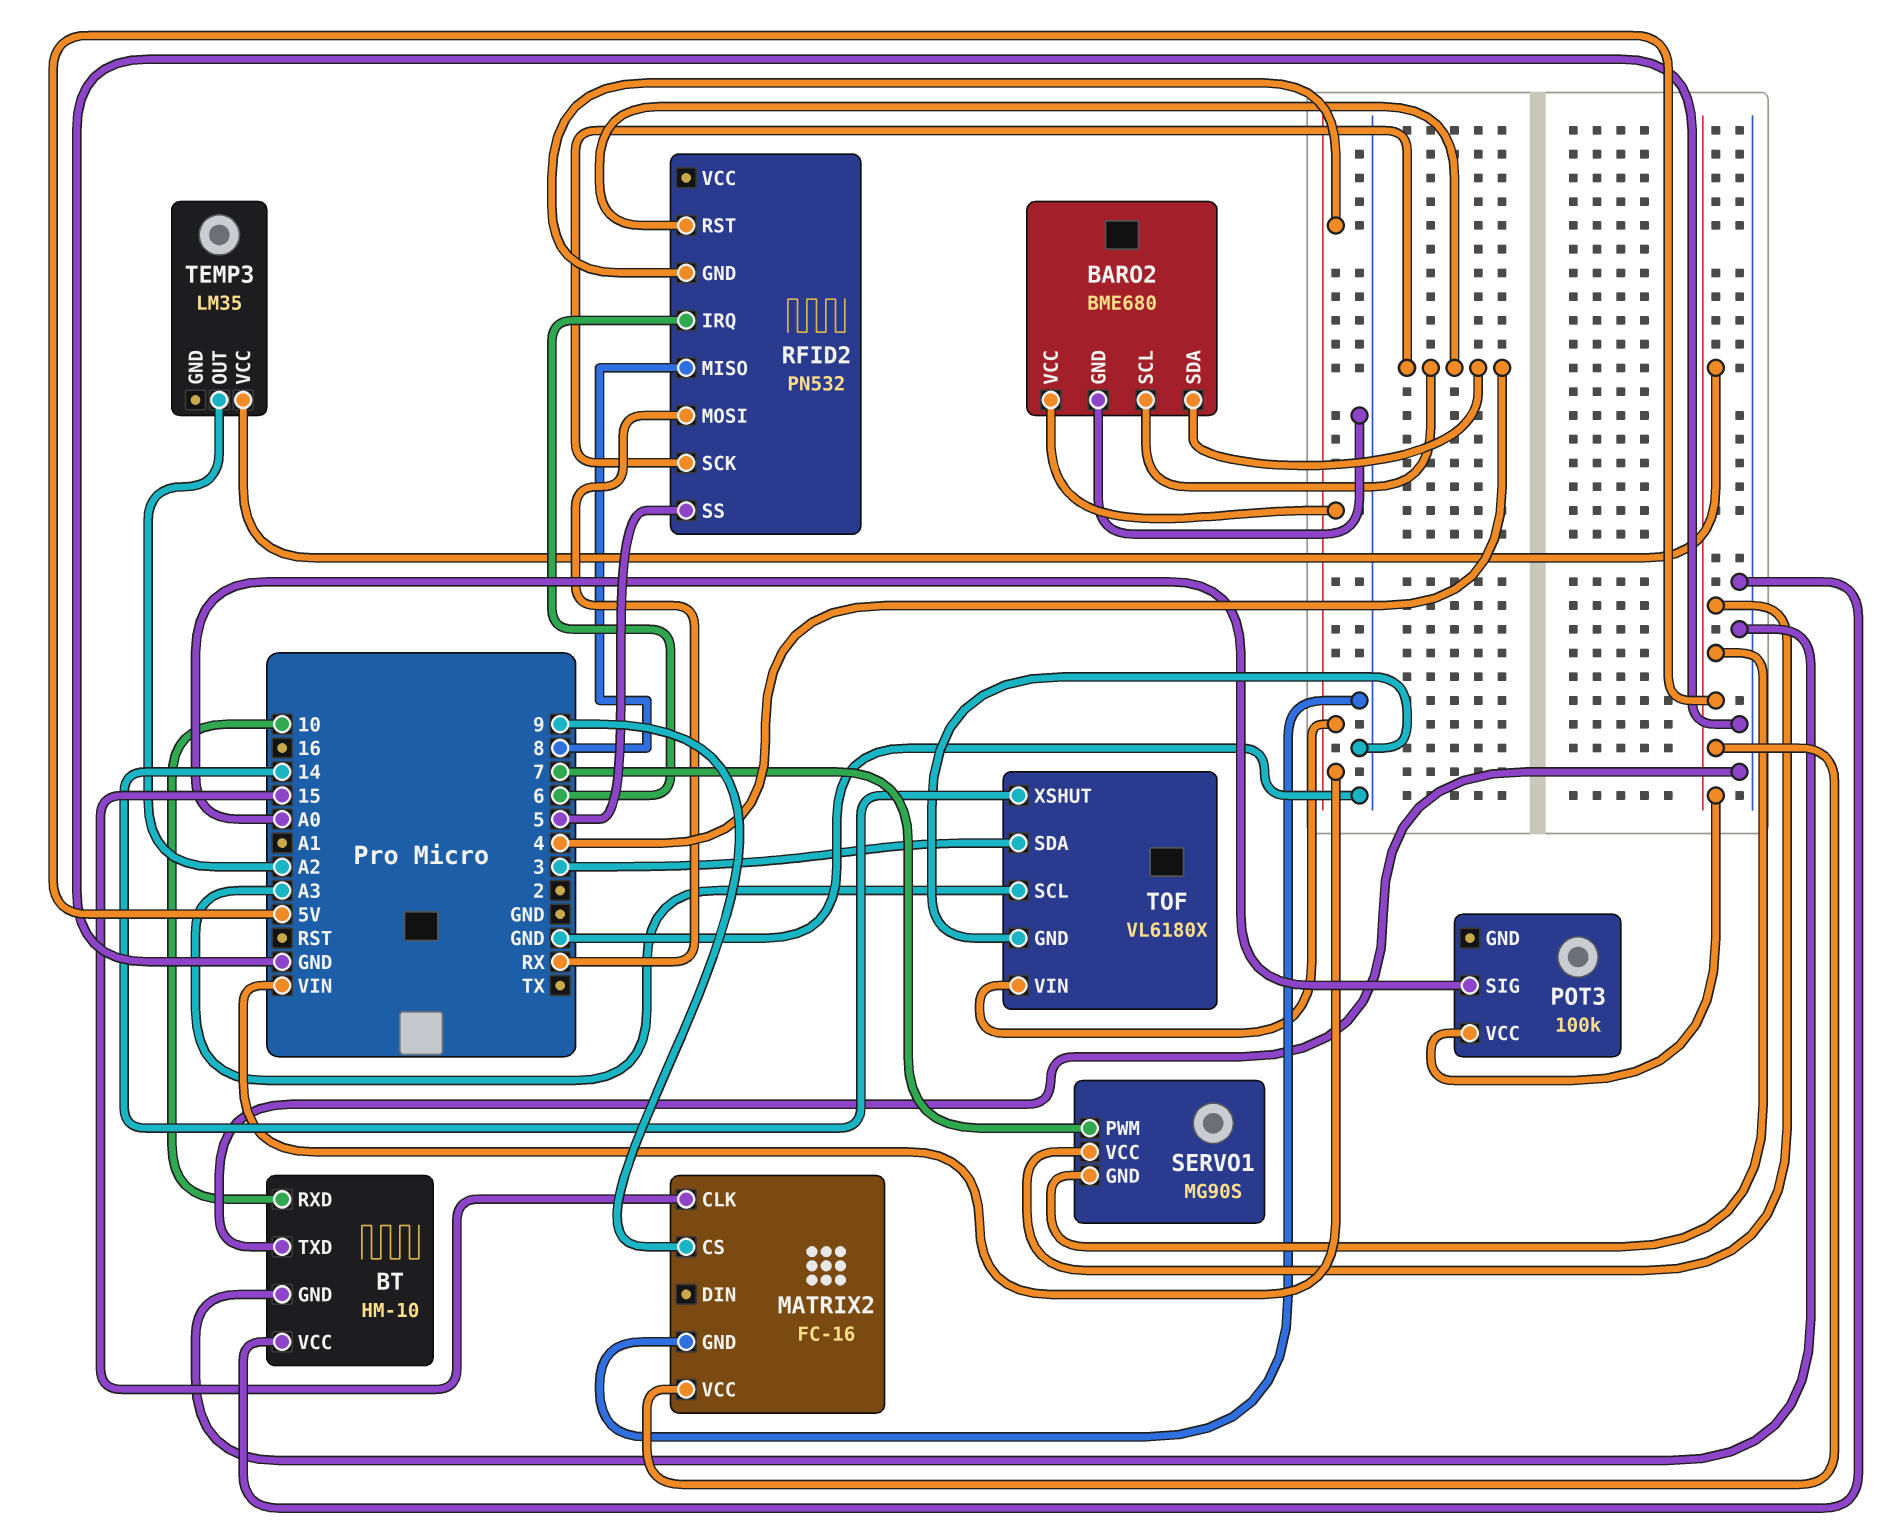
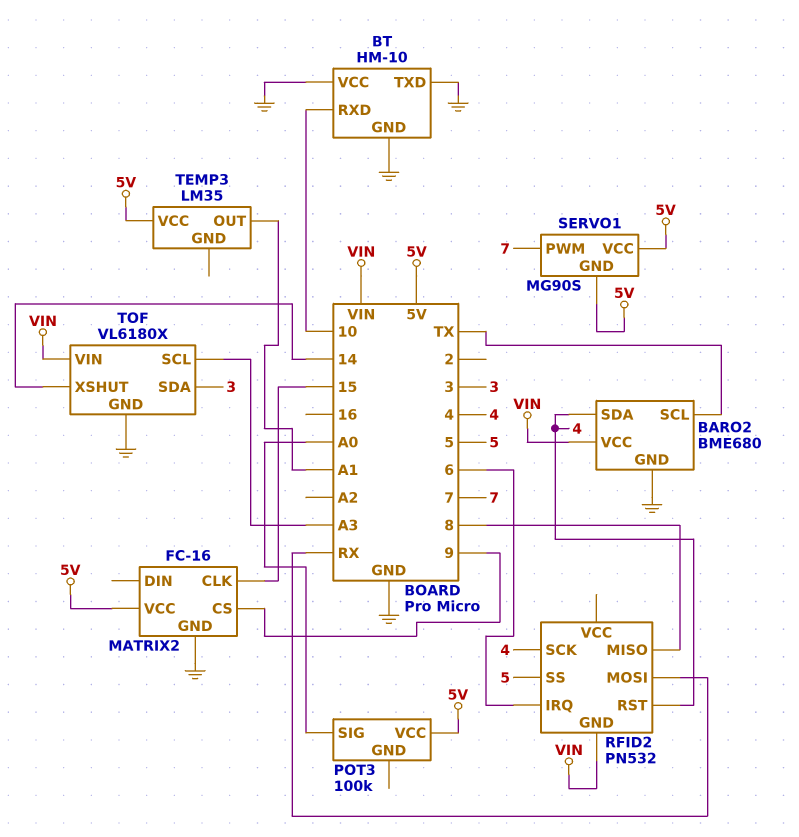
BARO2 pin SCL: 4 -> TX
TEMP3 pin OUT: A2 -> A1

